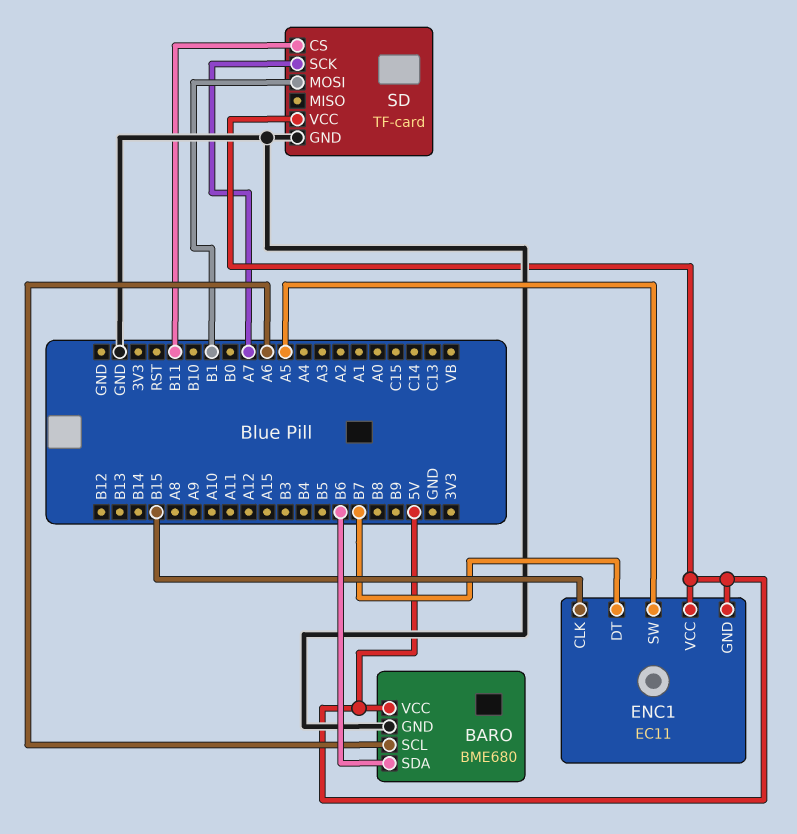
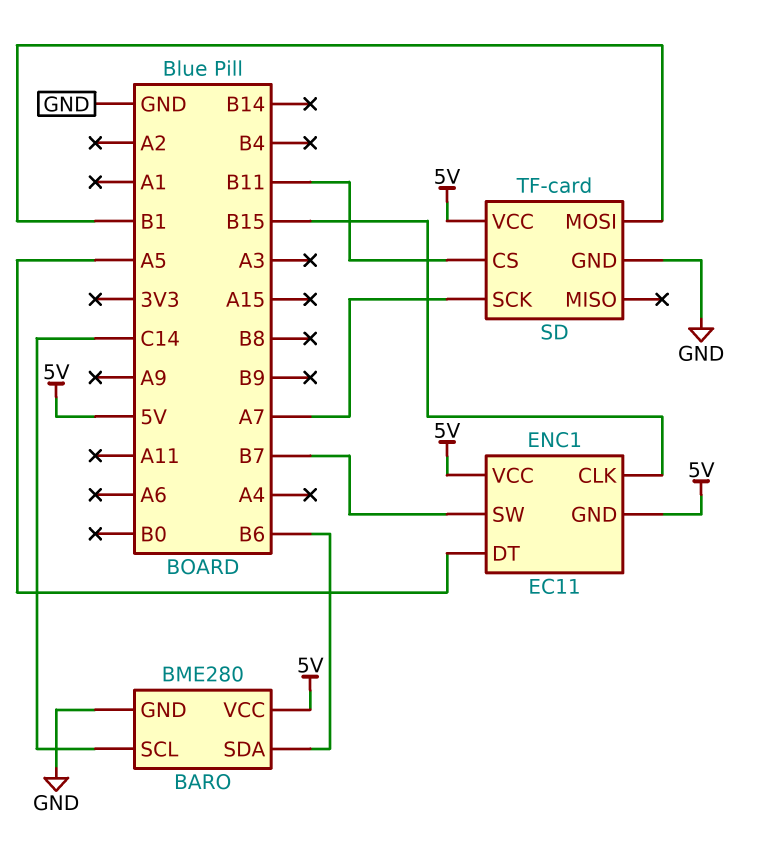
BARO: BME680 -> BME280
BARO pin SCL: A6 -> C14
ENC1 pin DT: B7 -> A5
ENC1 pin SW: A5 -> B7

